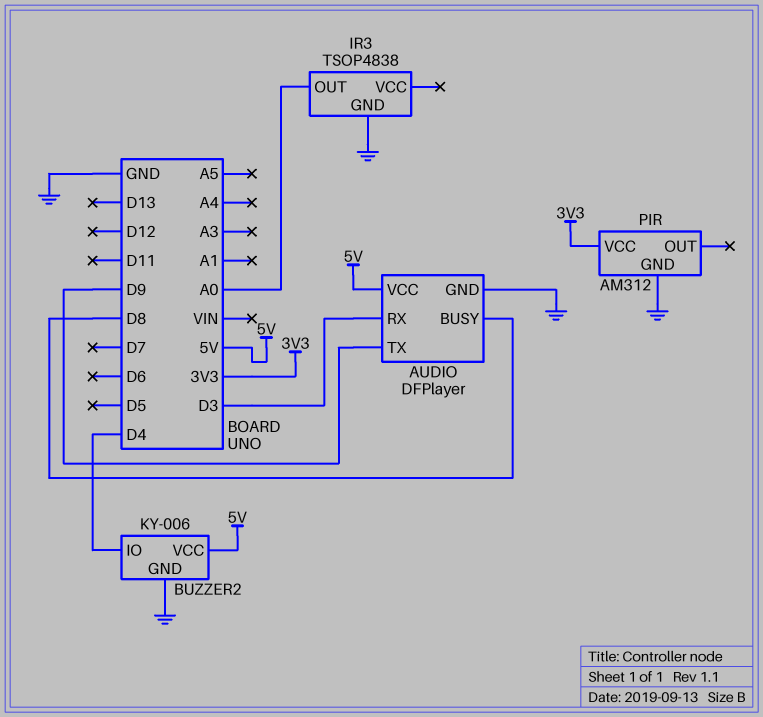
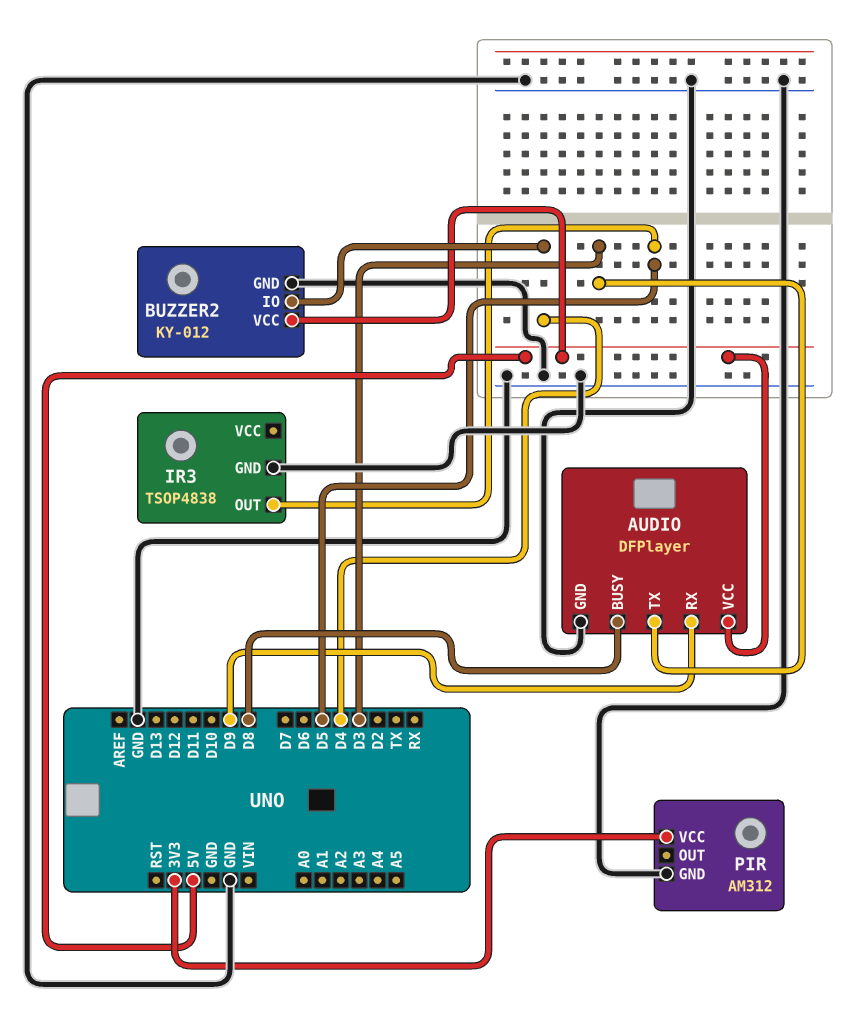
AUDIO pin RX: D3 -> D9
AUDIO pin TX: D9 -> D3
BUZZER2: KY-006 -> KY-012
IR3 pin OUT: A0 -> D5

